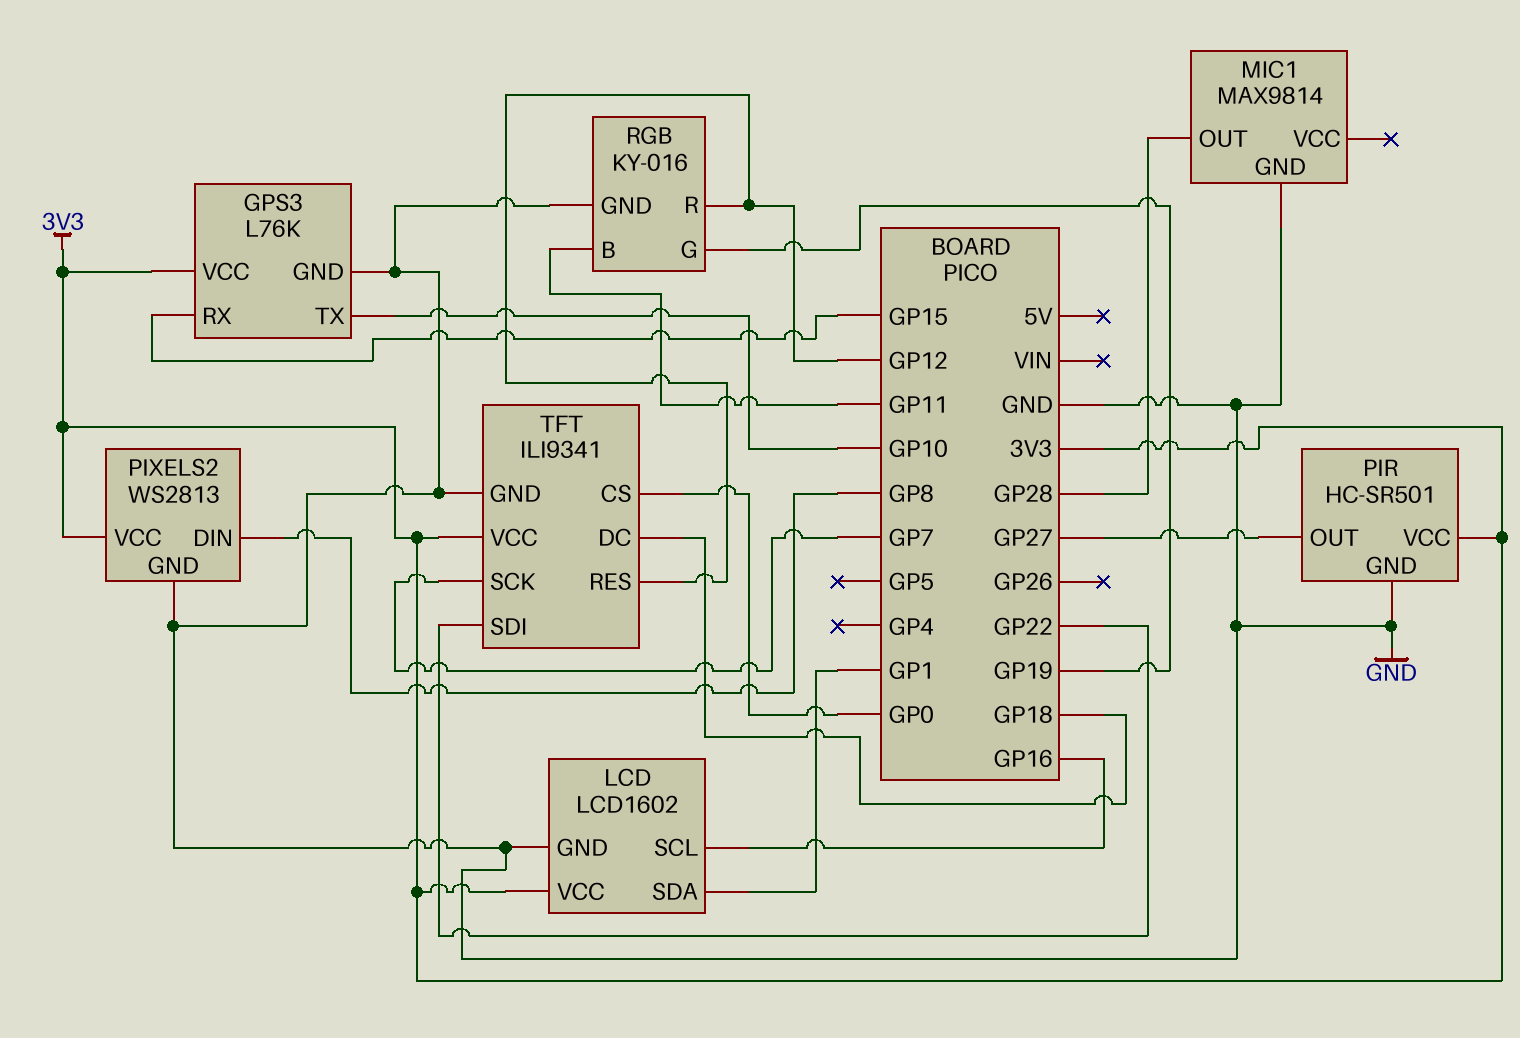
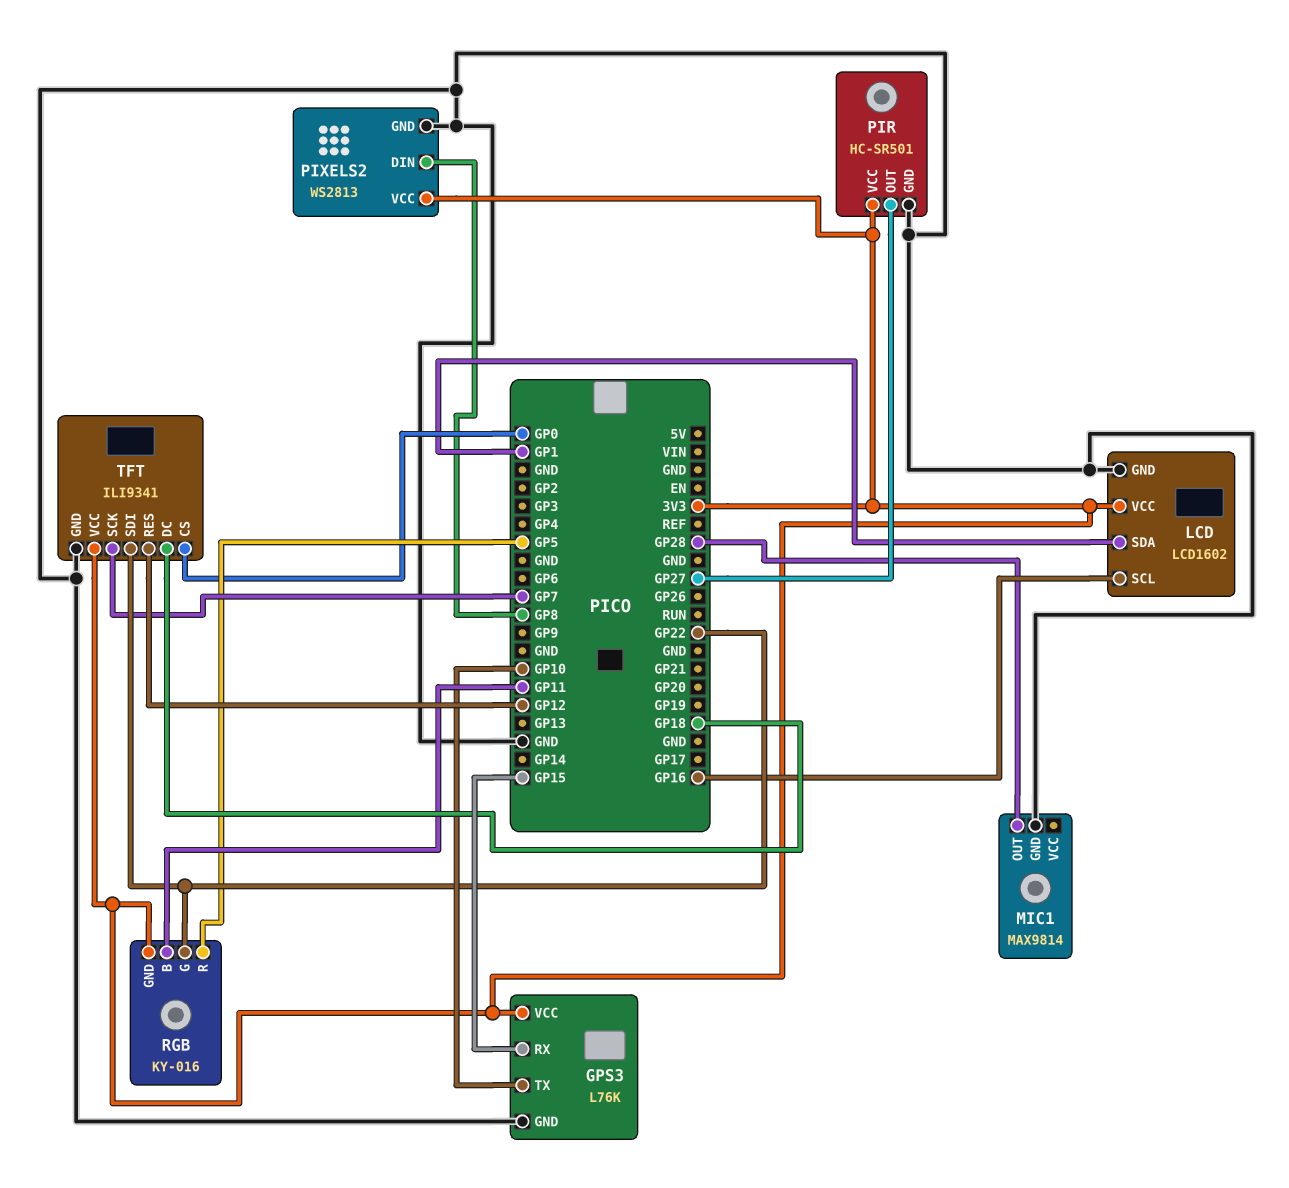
RGB pin G: GP19 -> GP22
RGB pin GND: GND -> 3V3
RGB pin R: GP12 -> GP5

